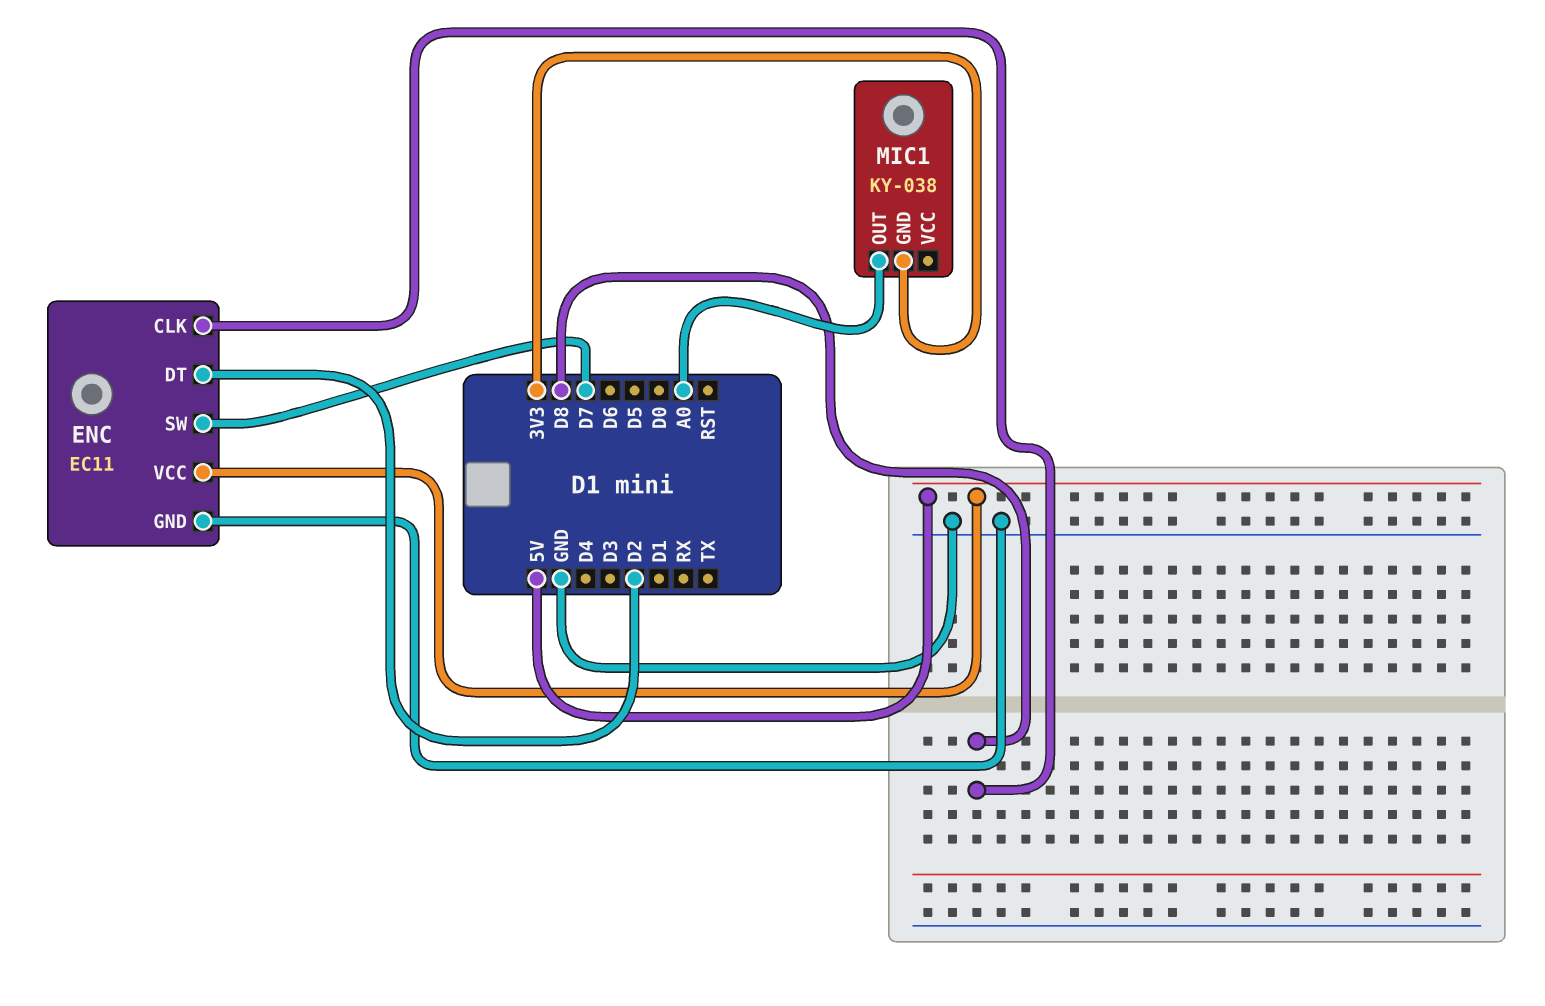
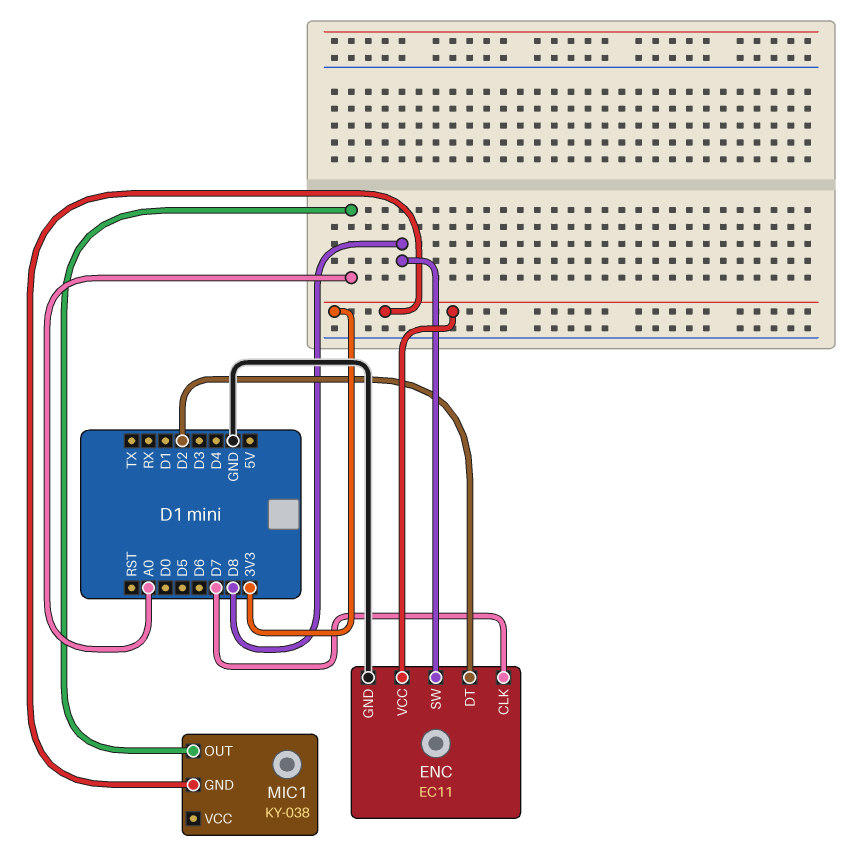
ENC pin CLK: D8 -> D7
ENC pin SW: D7 -> D8
ENC pin VCC: 5V -> 3V3

